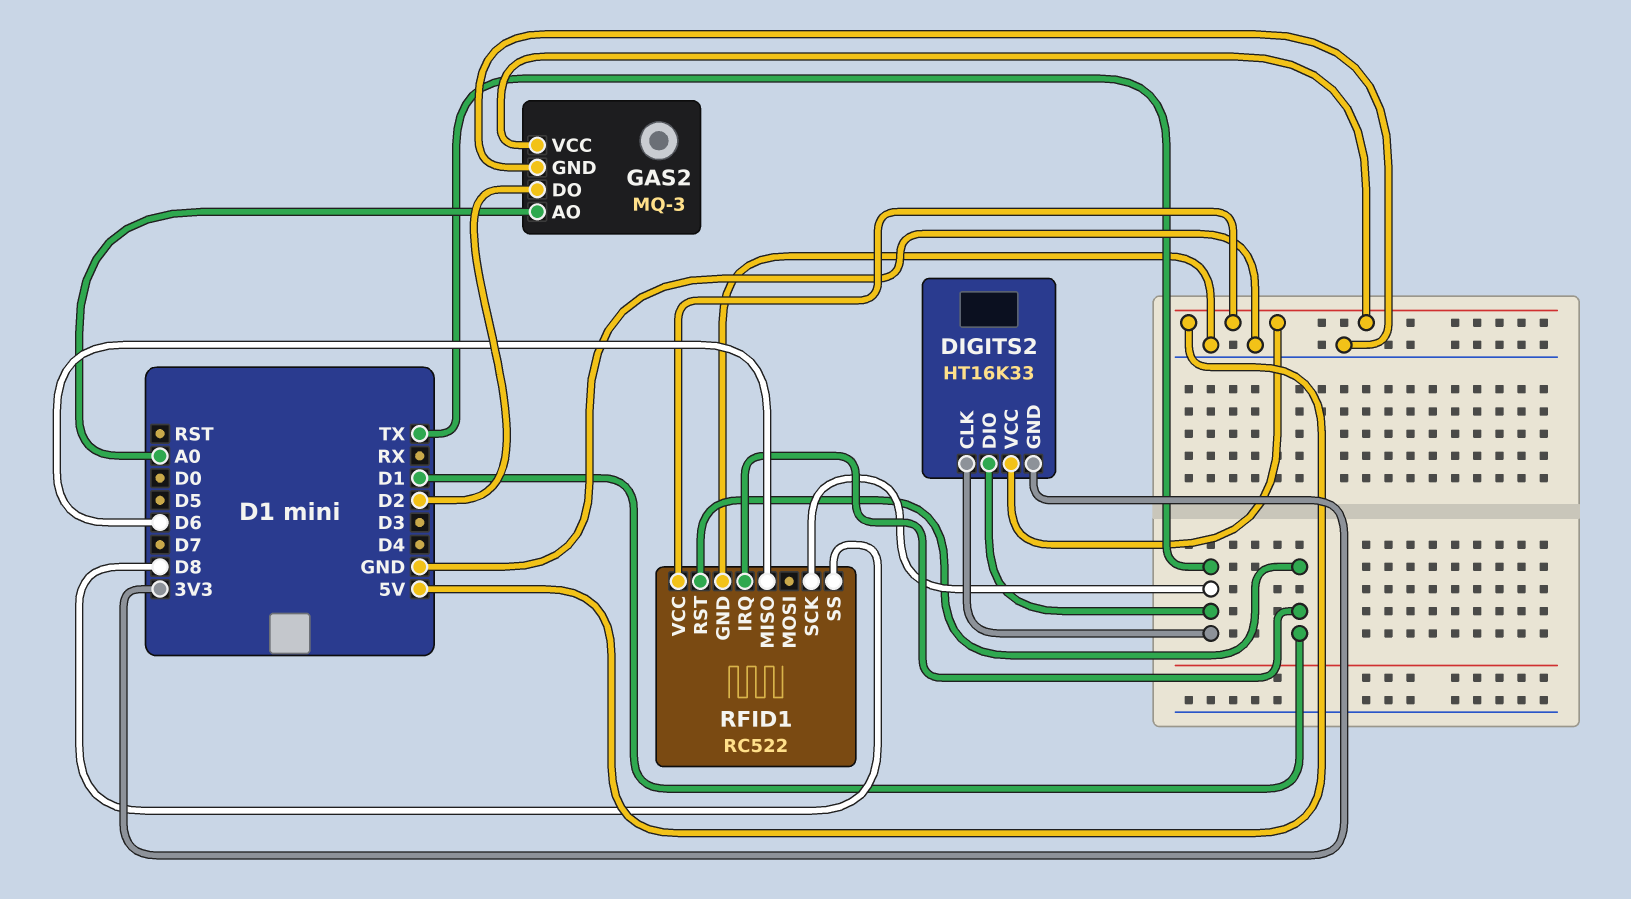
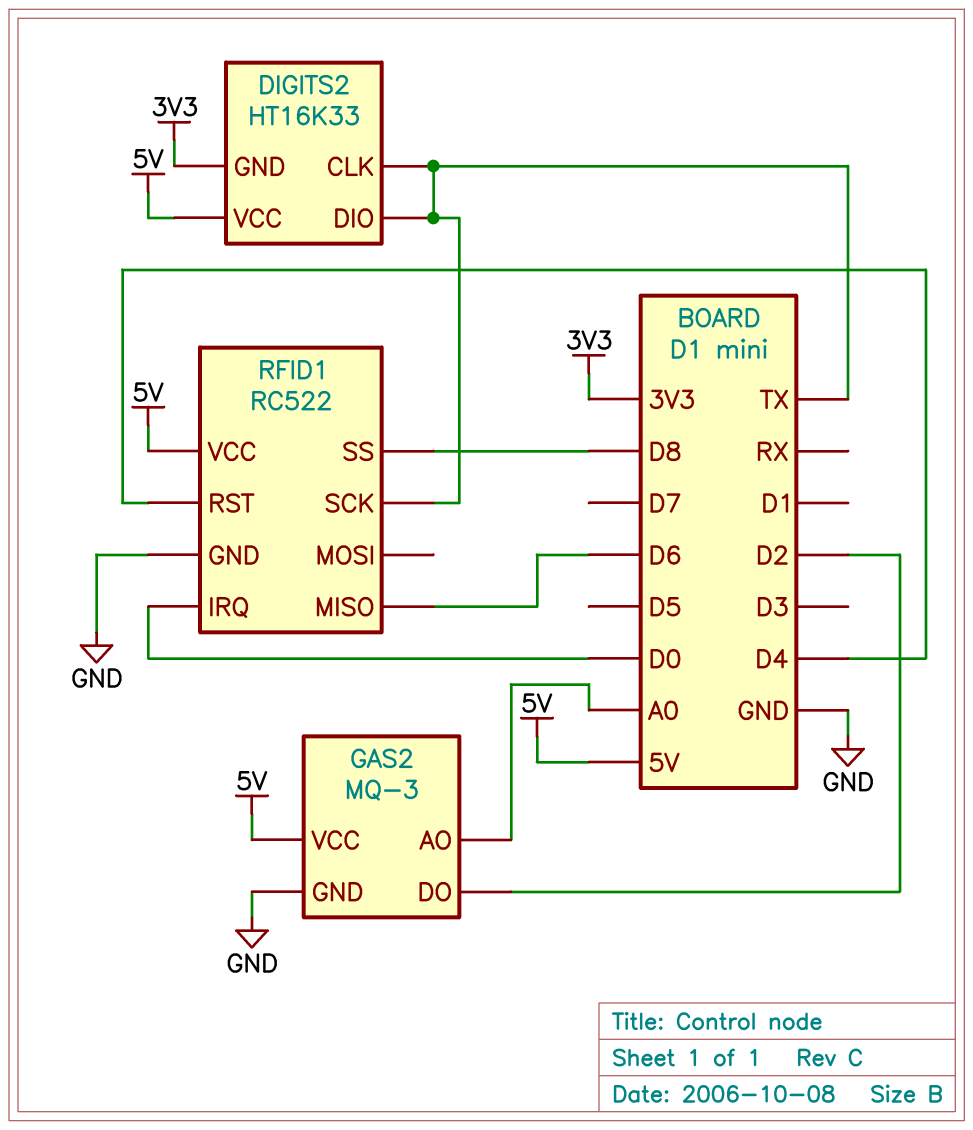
RFID1 pin IRQ: D1 -> D0
RFID1 pin RST: D1 -> D4

